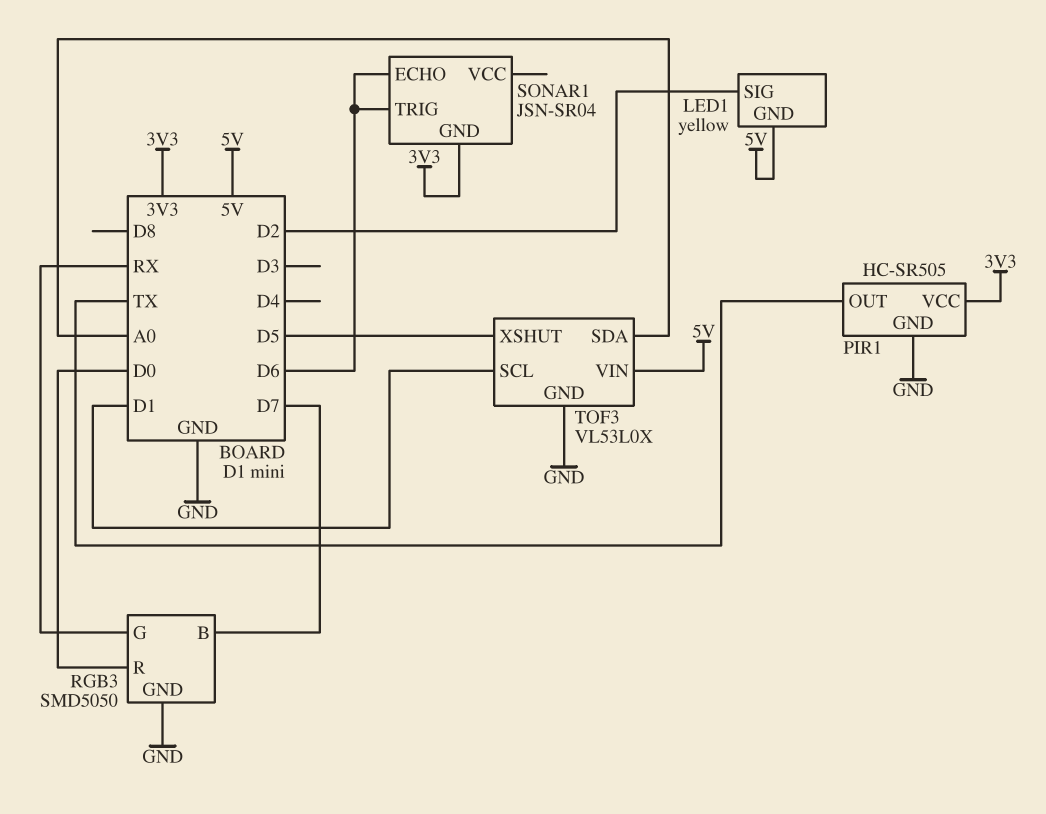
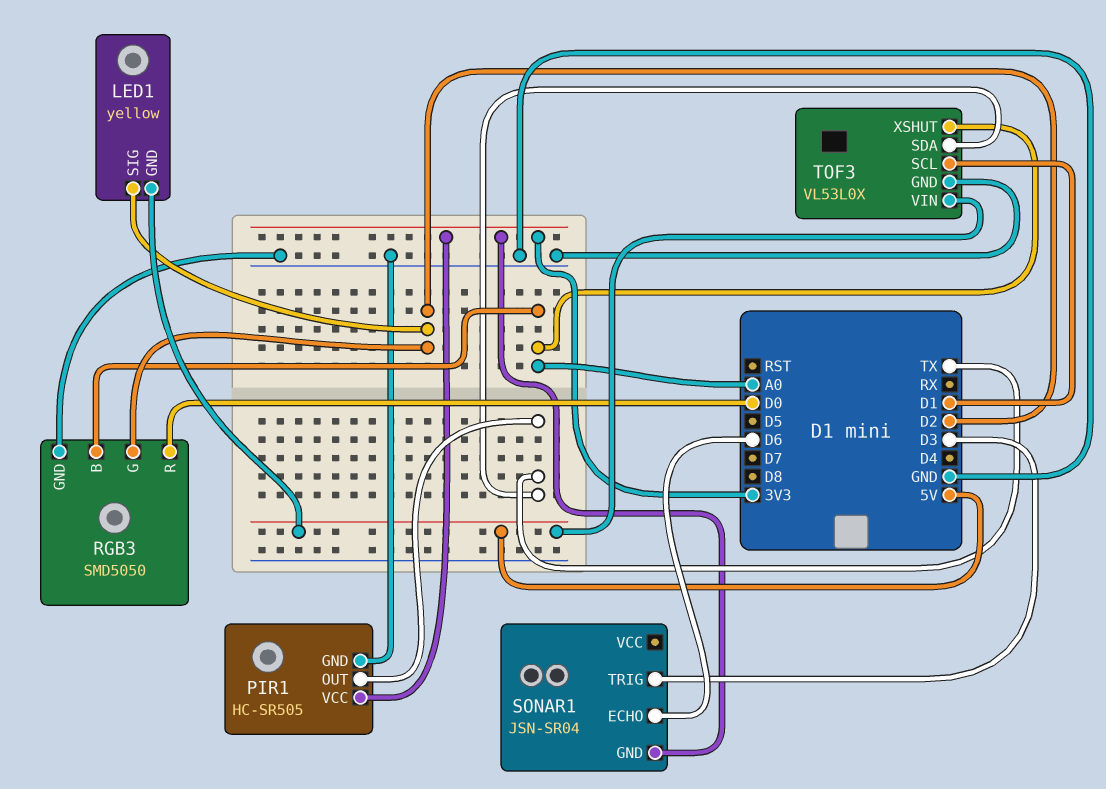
RGB3 pin B: D7 -> A0
RGB3 pin G: RX -> D2
SONAR1 pin TRIG: D6 -> D3
TOF3 pin SDA: A0 -> TX
TOF3 pin XSHUT: D5 -> A0

